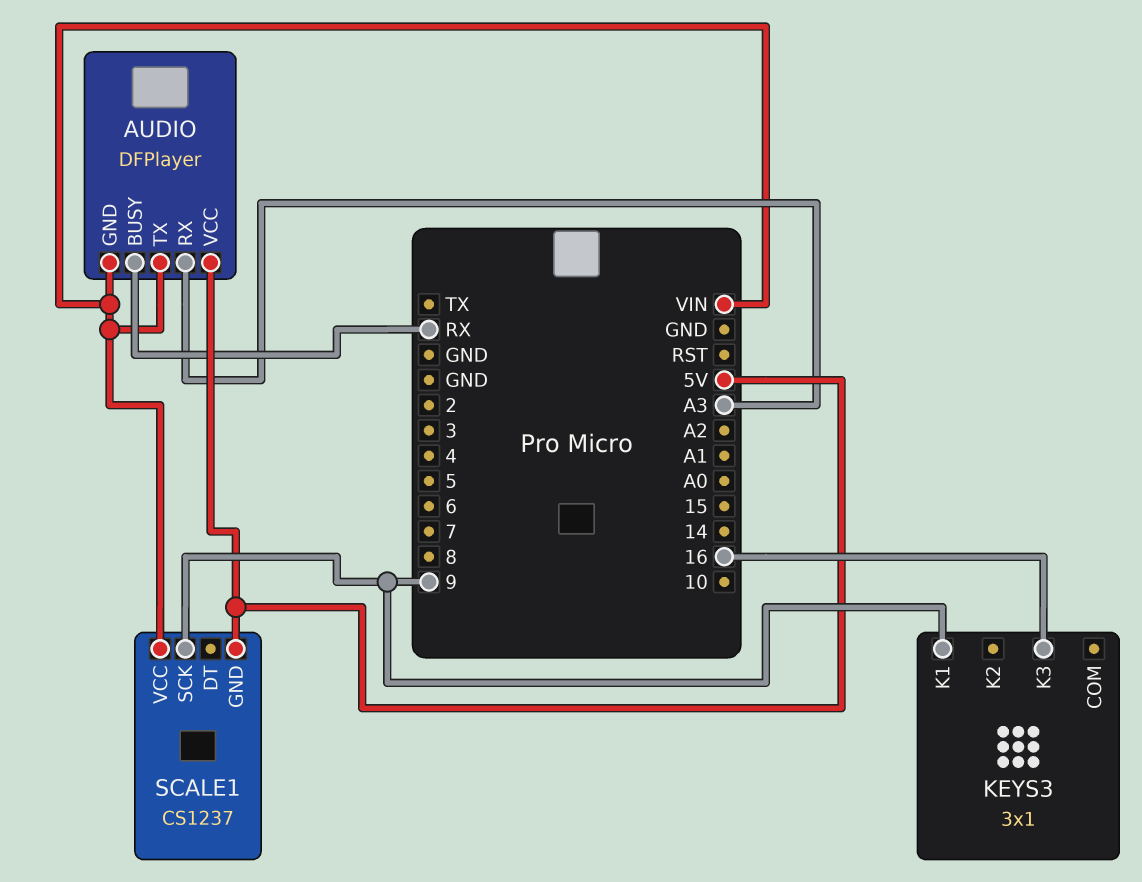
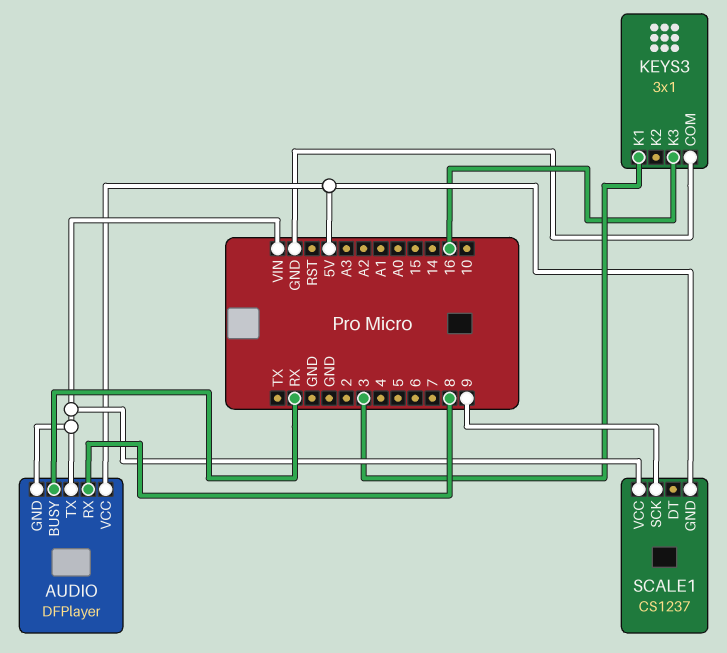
AUDIO pin RX: A3 -> 8
KEYS3 pin COM: none -> GND
KEYS3 pin K1: 9 -> 3

